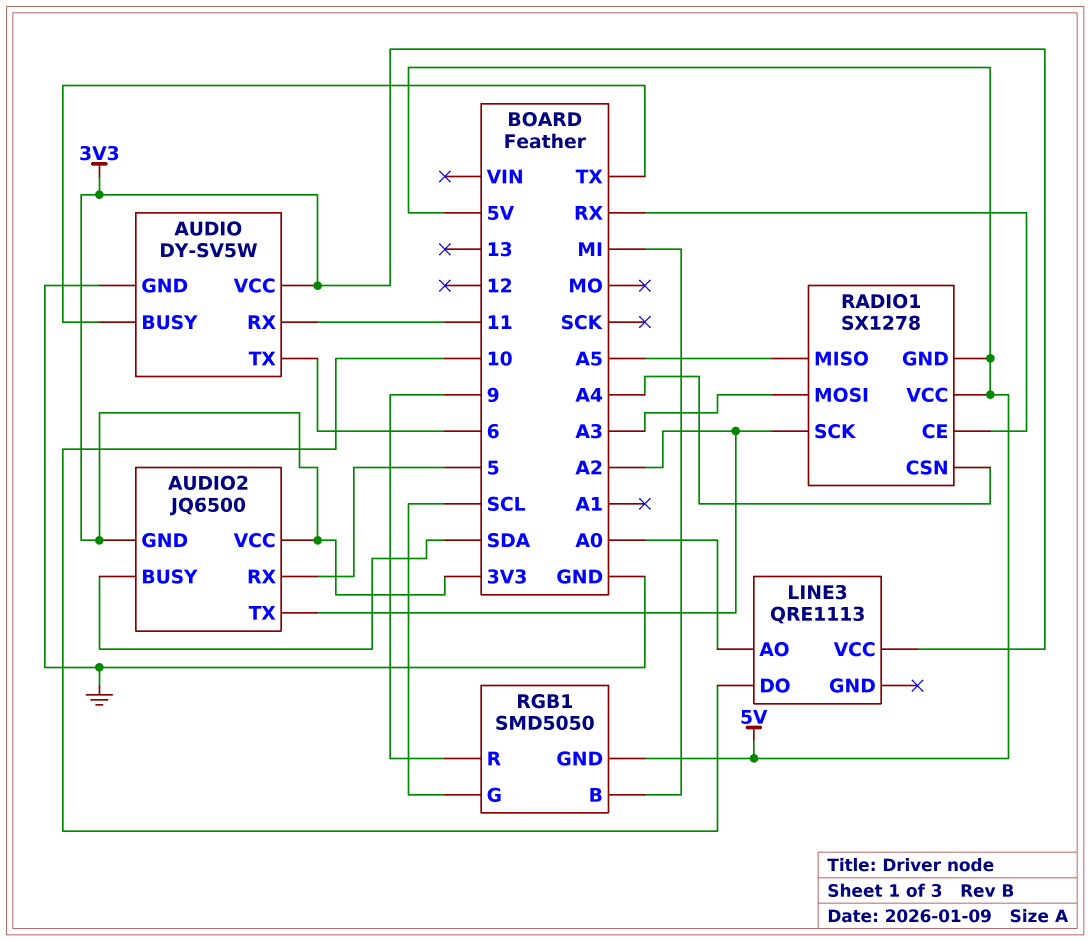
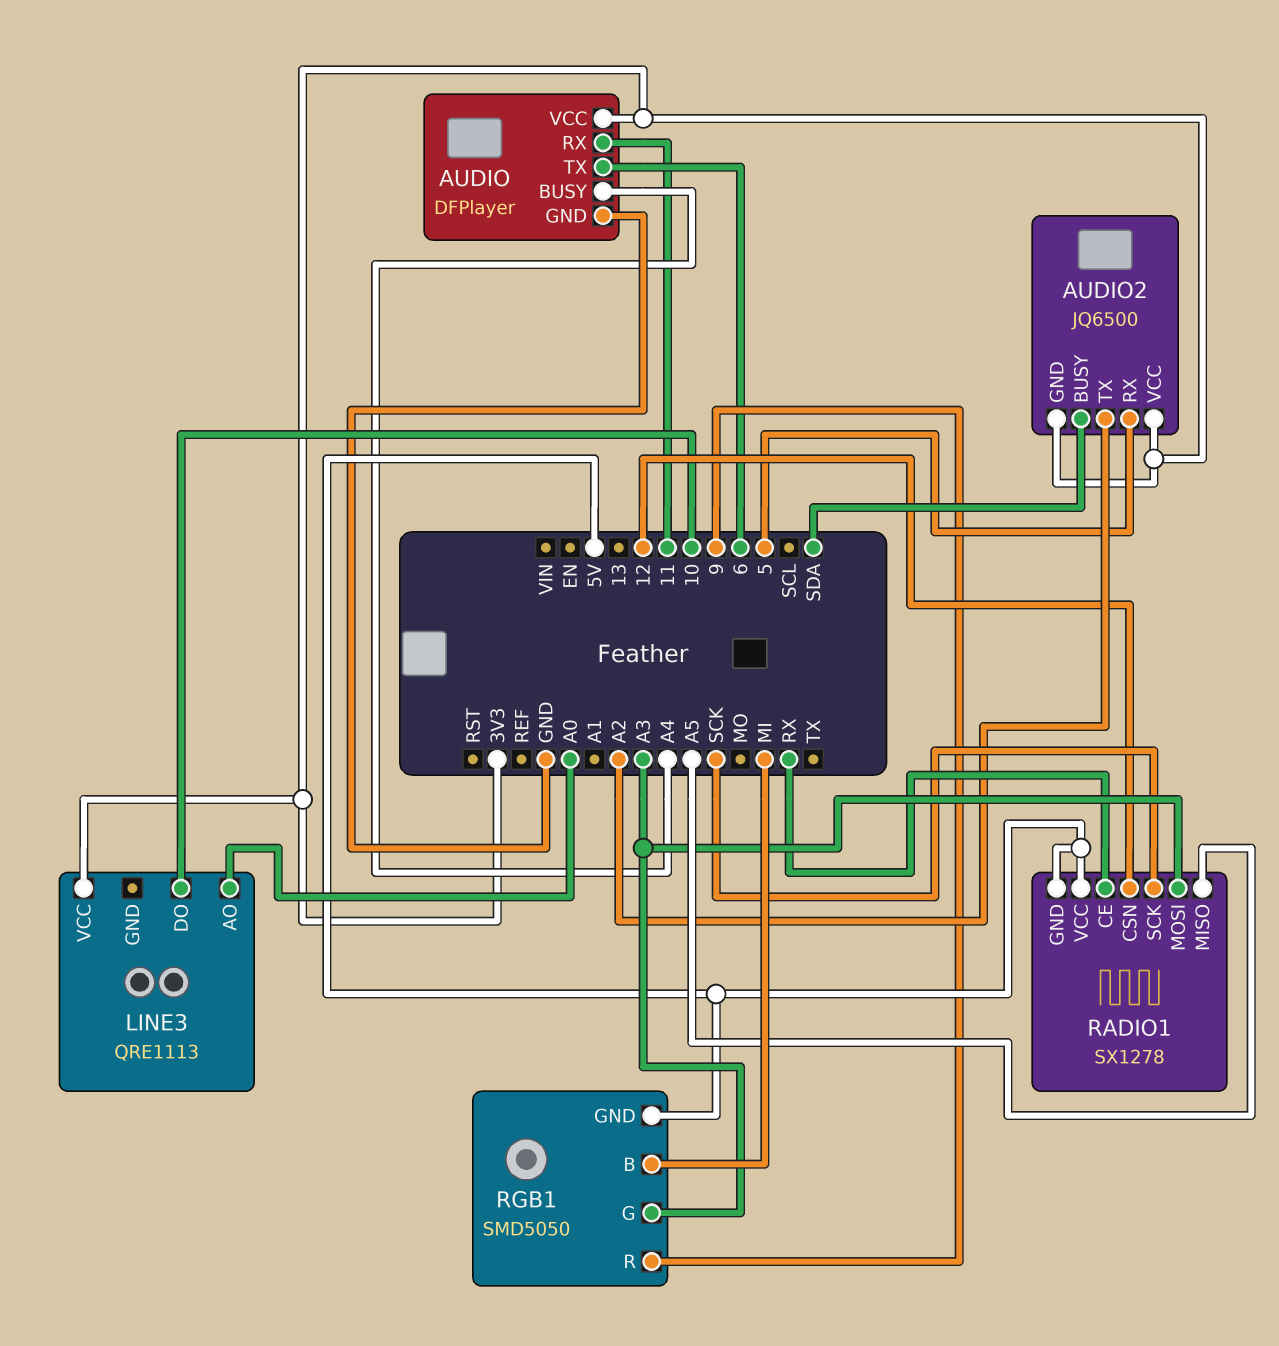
AUDIO: DY-SV5W -> DFPlayer
AUDIO pin BUSY: TX -> A4
RADIO1 pin CSN: A4 -> 12
RADIO1 pin SCK: A2 -> SCK
RGB1 pin G: SCL -> A3

